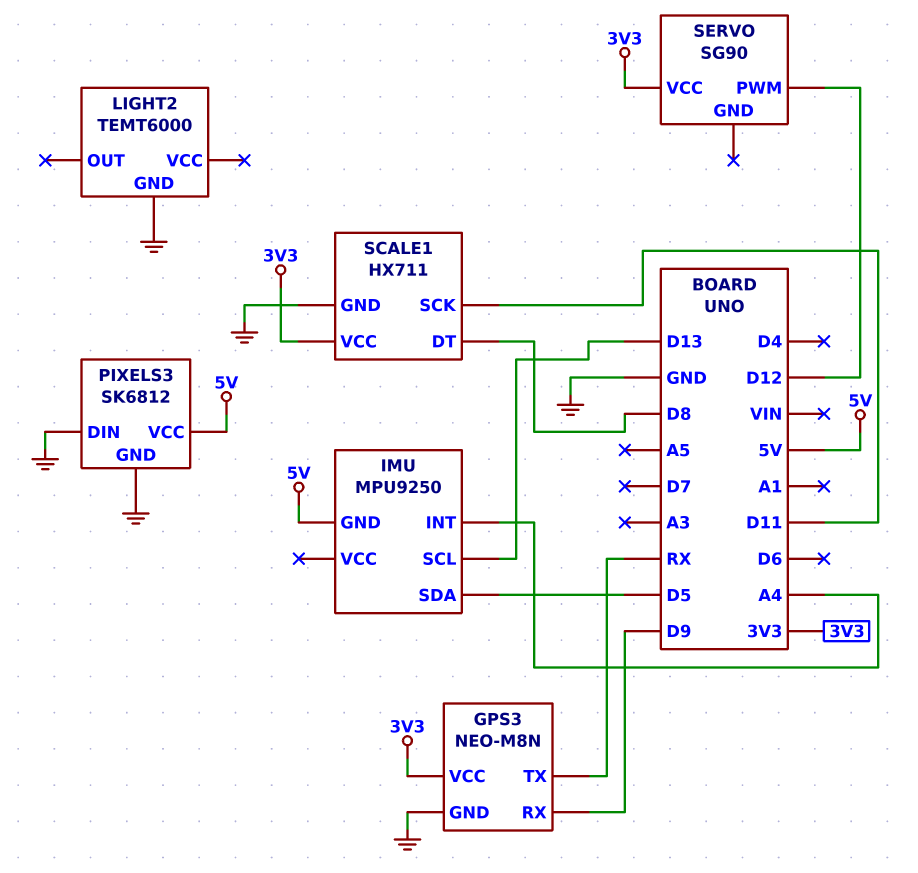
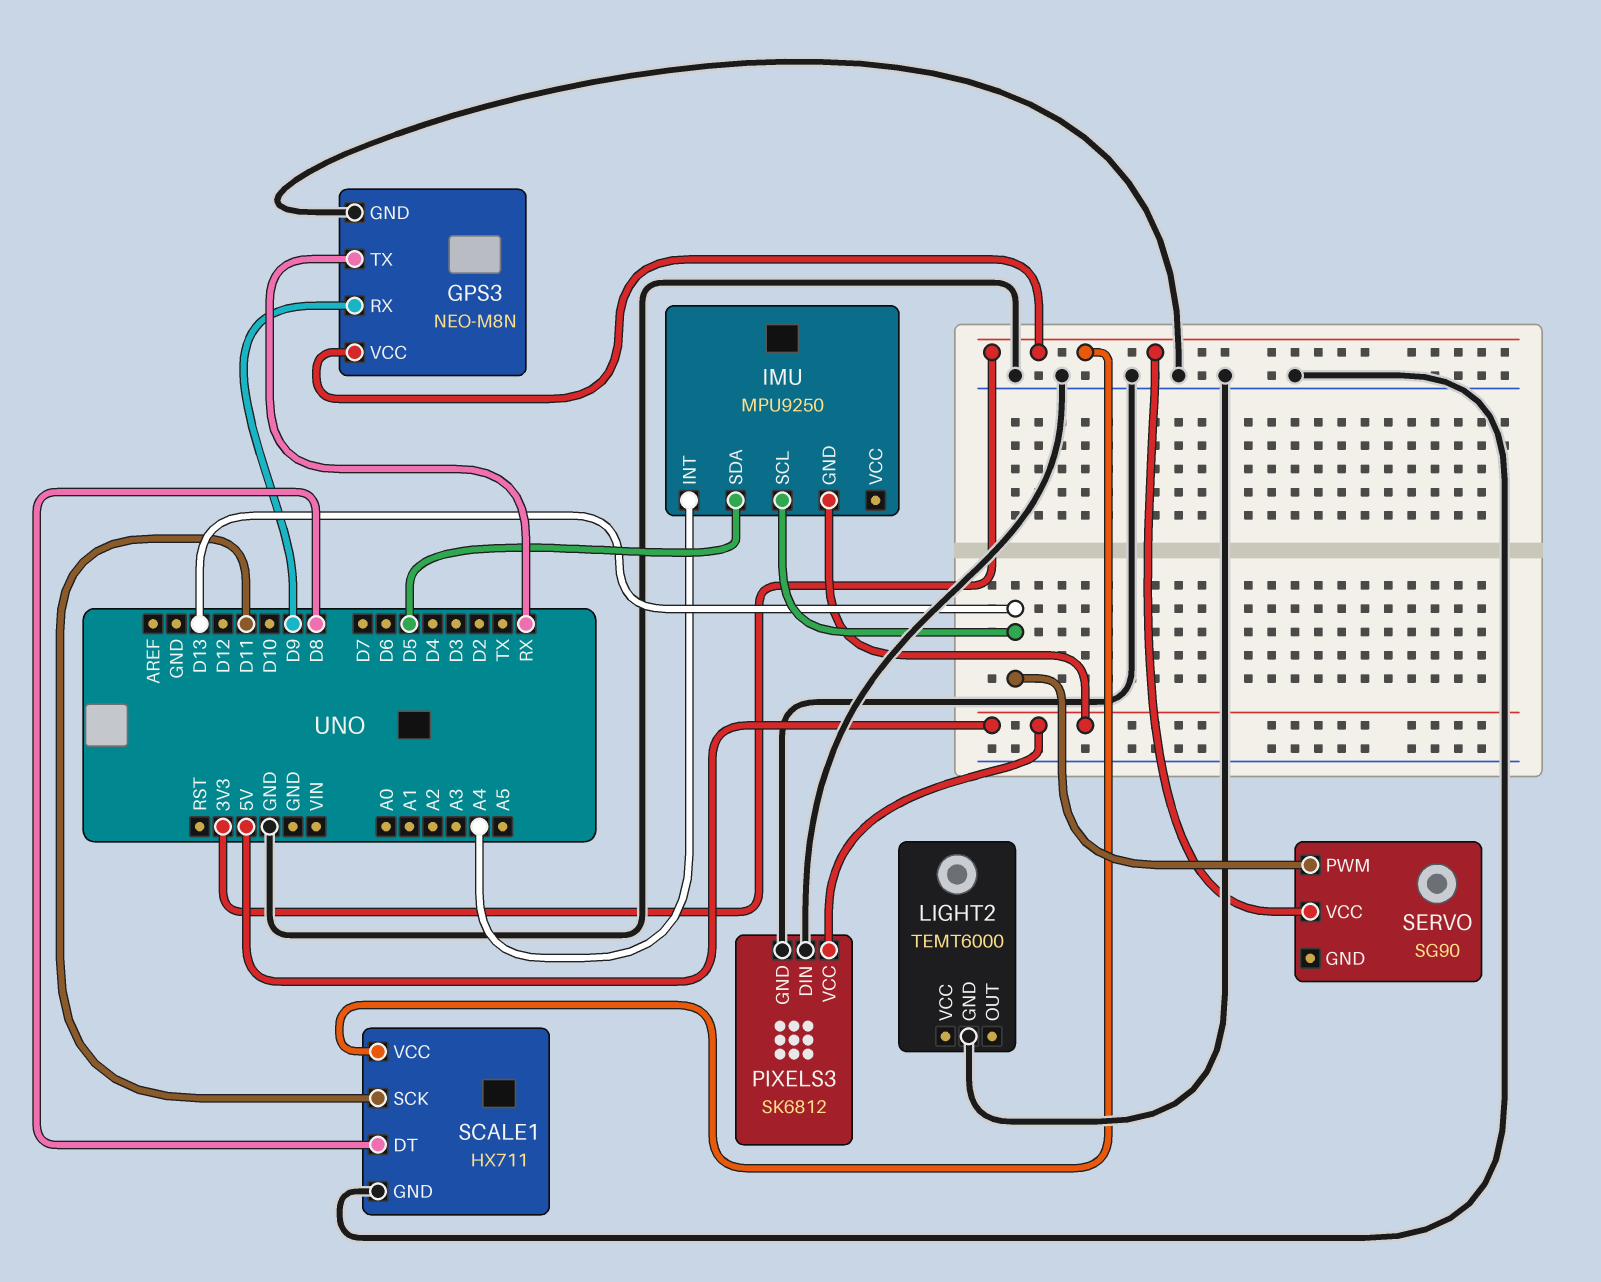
SERVO pin PWM: D12 -> D13

